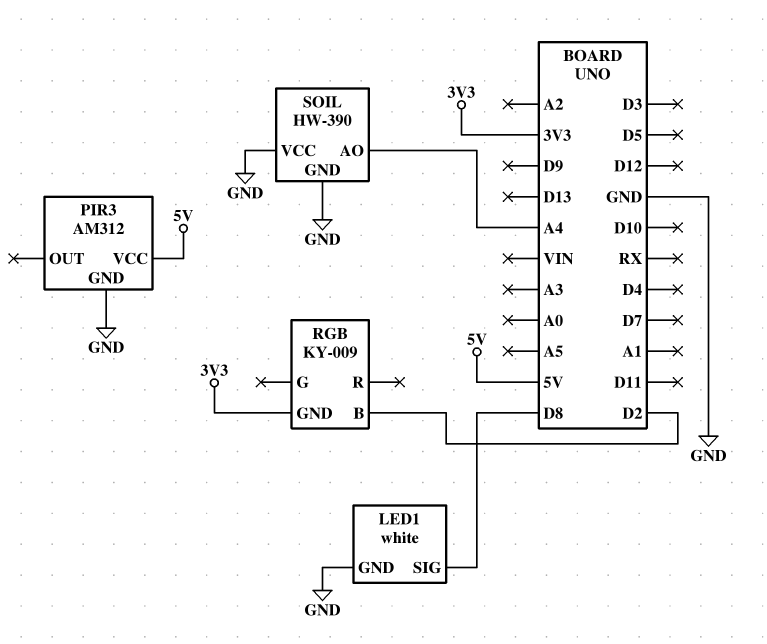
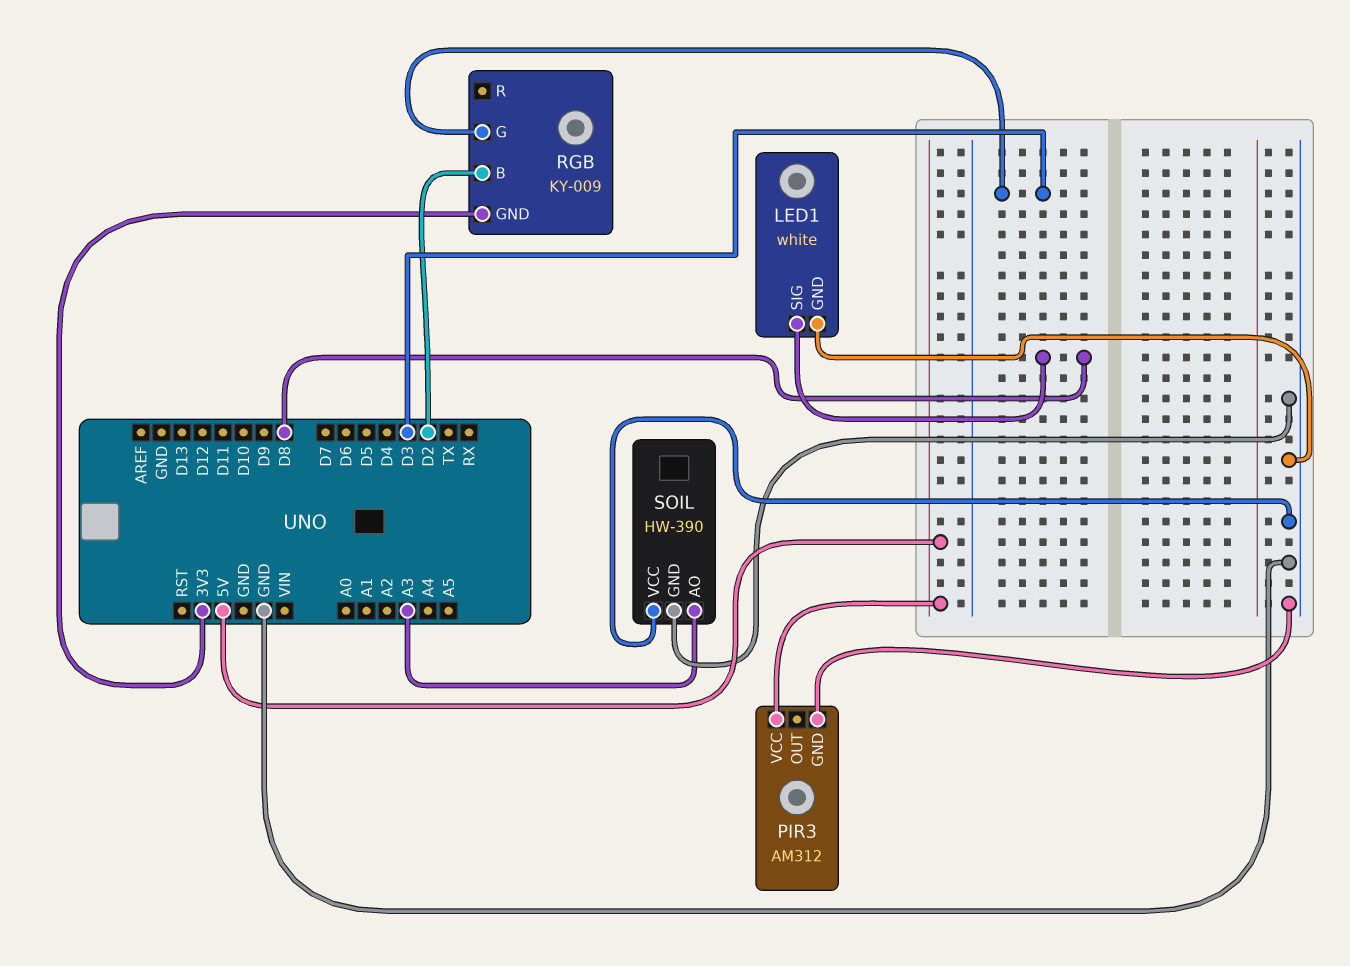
RGB pin G: none -> D3
SOIL pin AO: A4 -> A3

